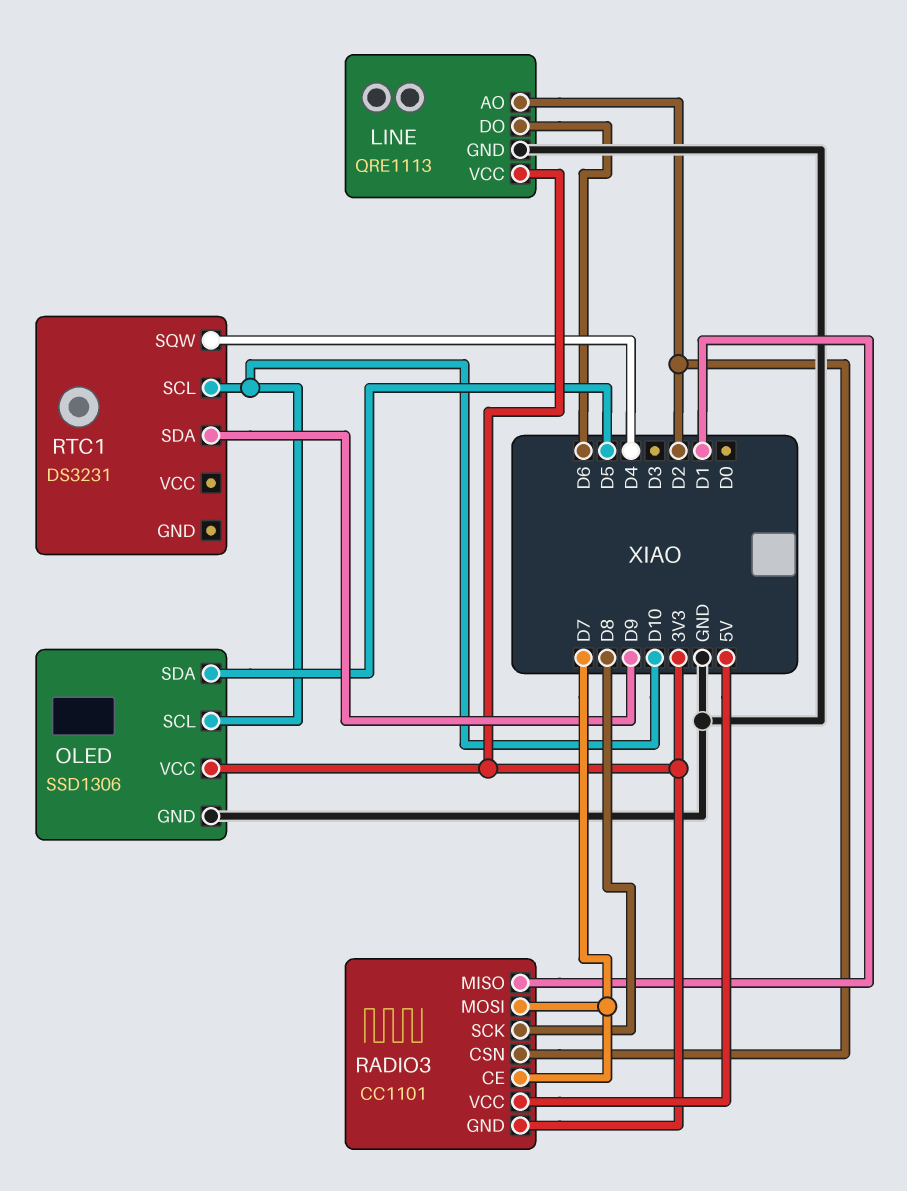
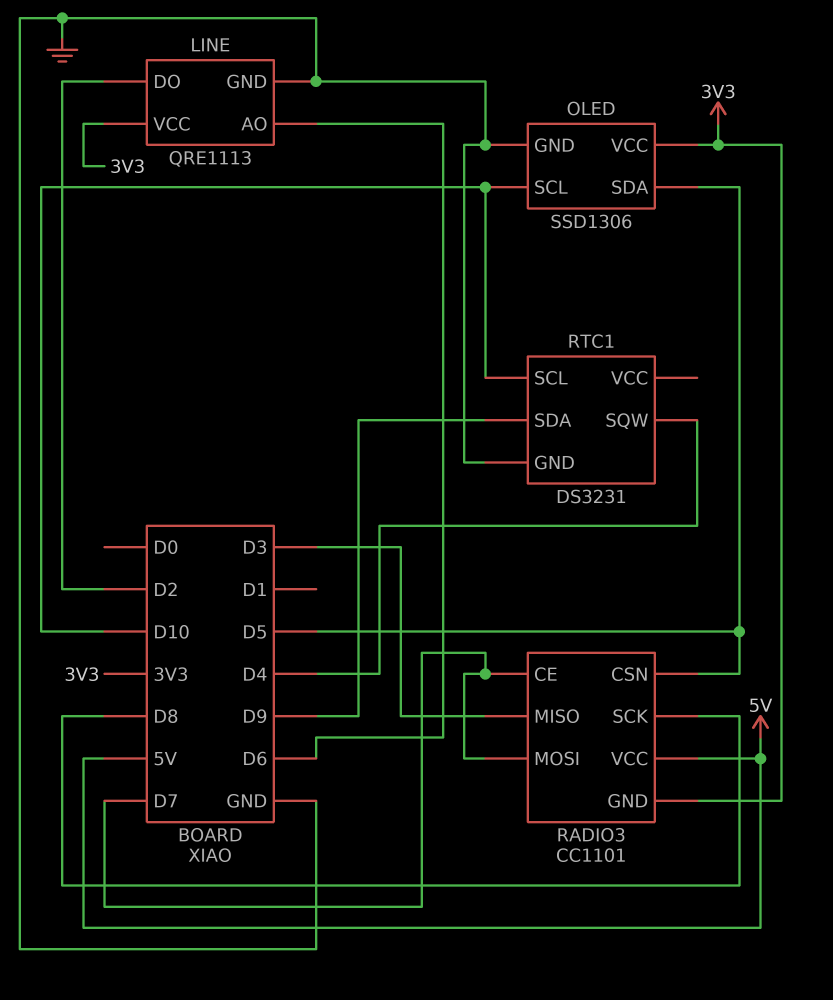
LINE pin AO: D2 -> D6
LINE pin DO: D6 -> D2
RADIO3 pin CSN: D2 -> D5
RADIO3 pin MISO: D1 -> D3
RTC1 pin GND: none -> GND

